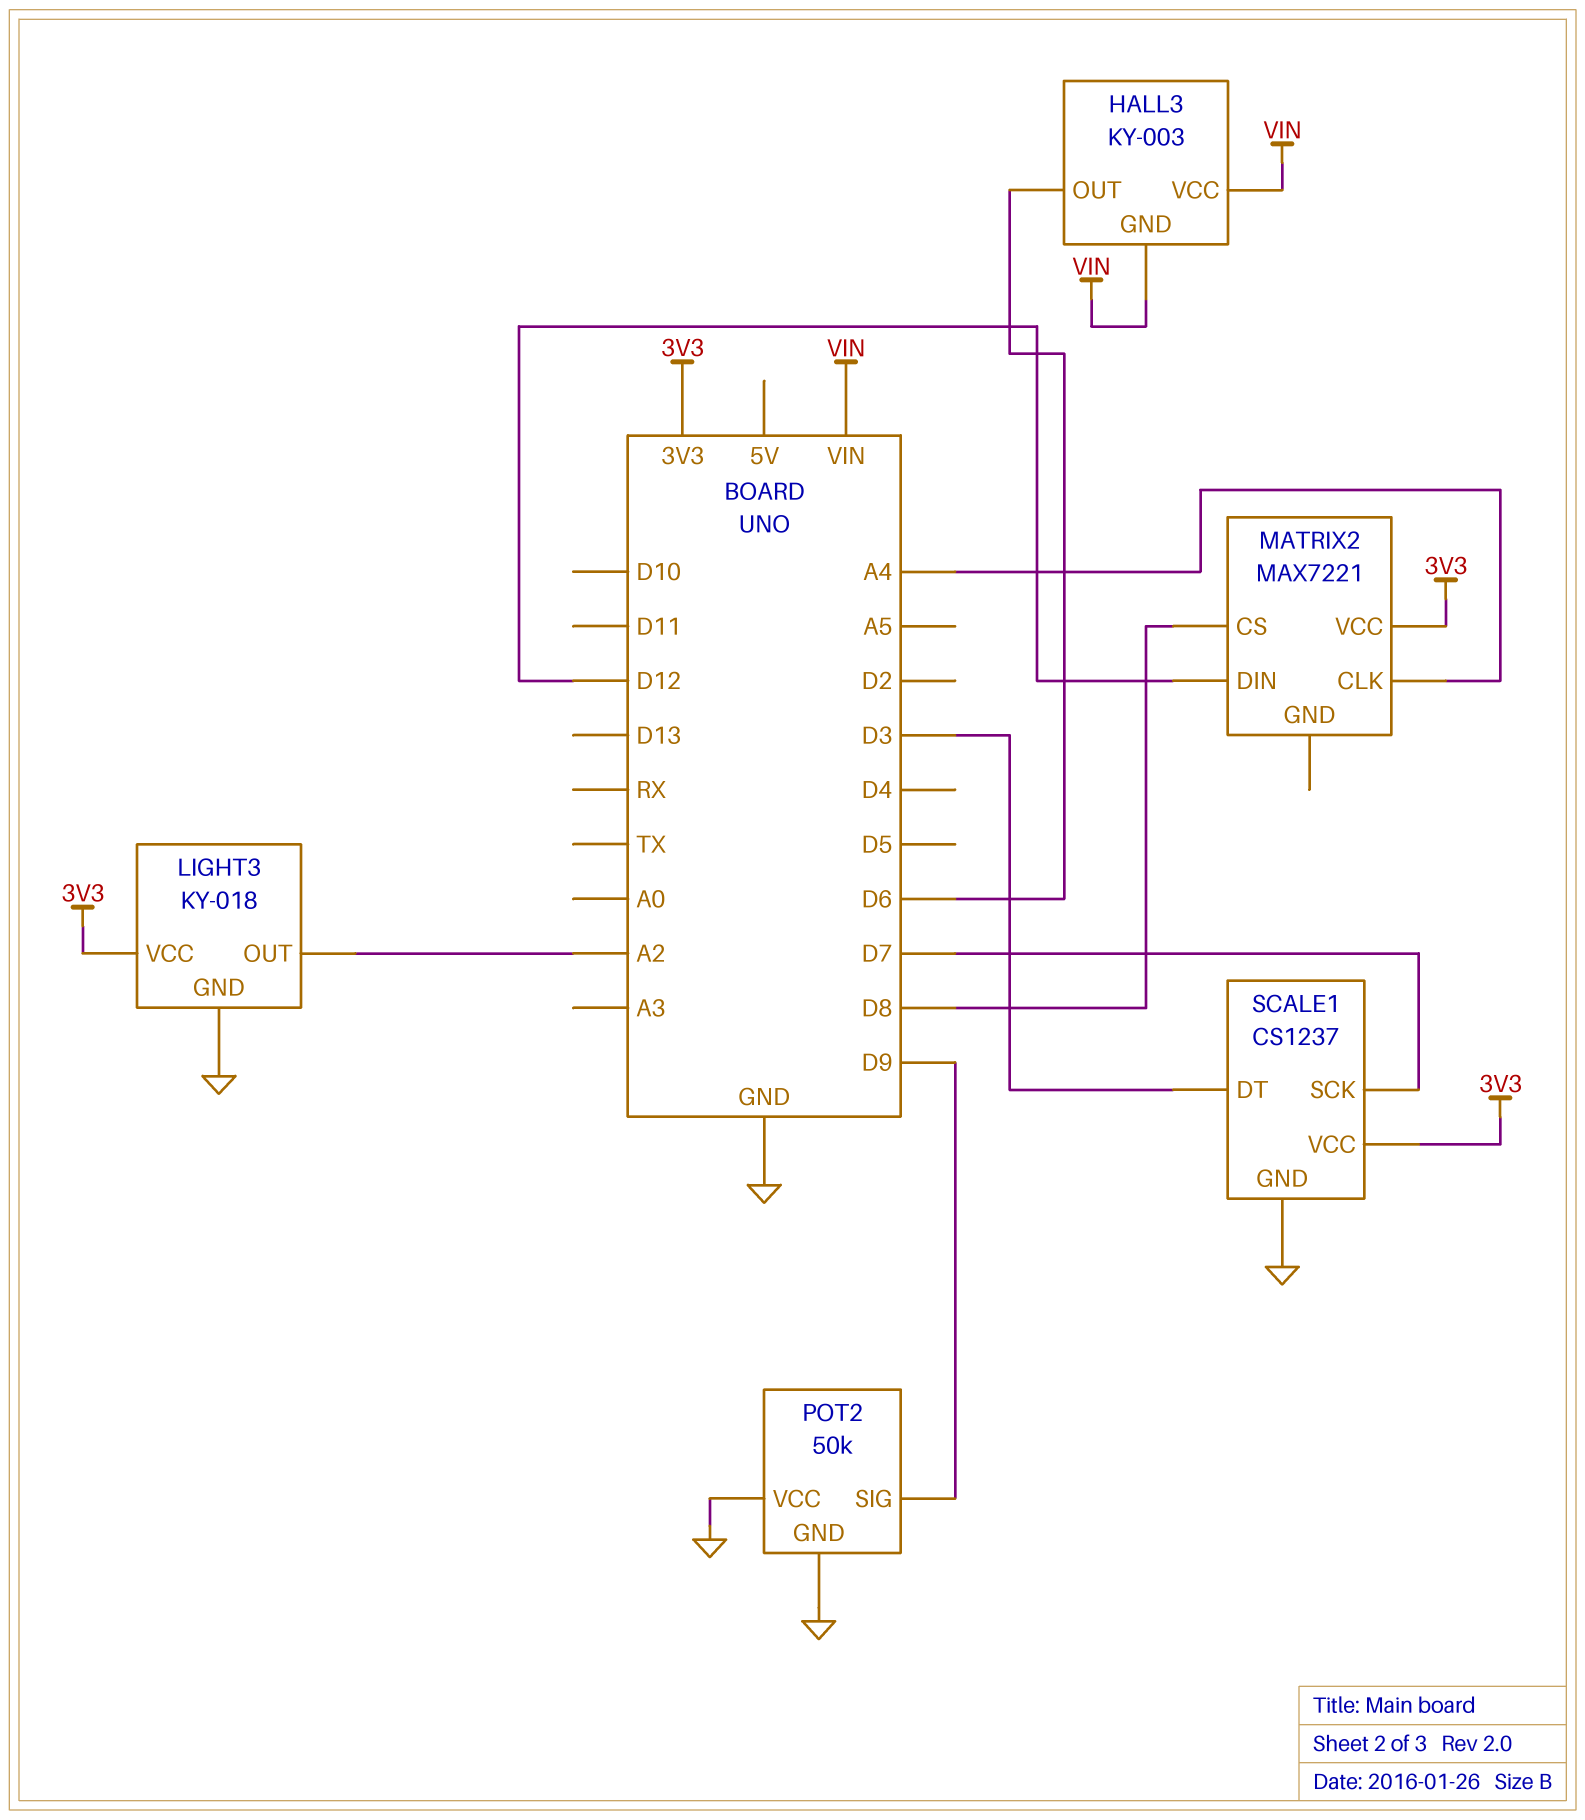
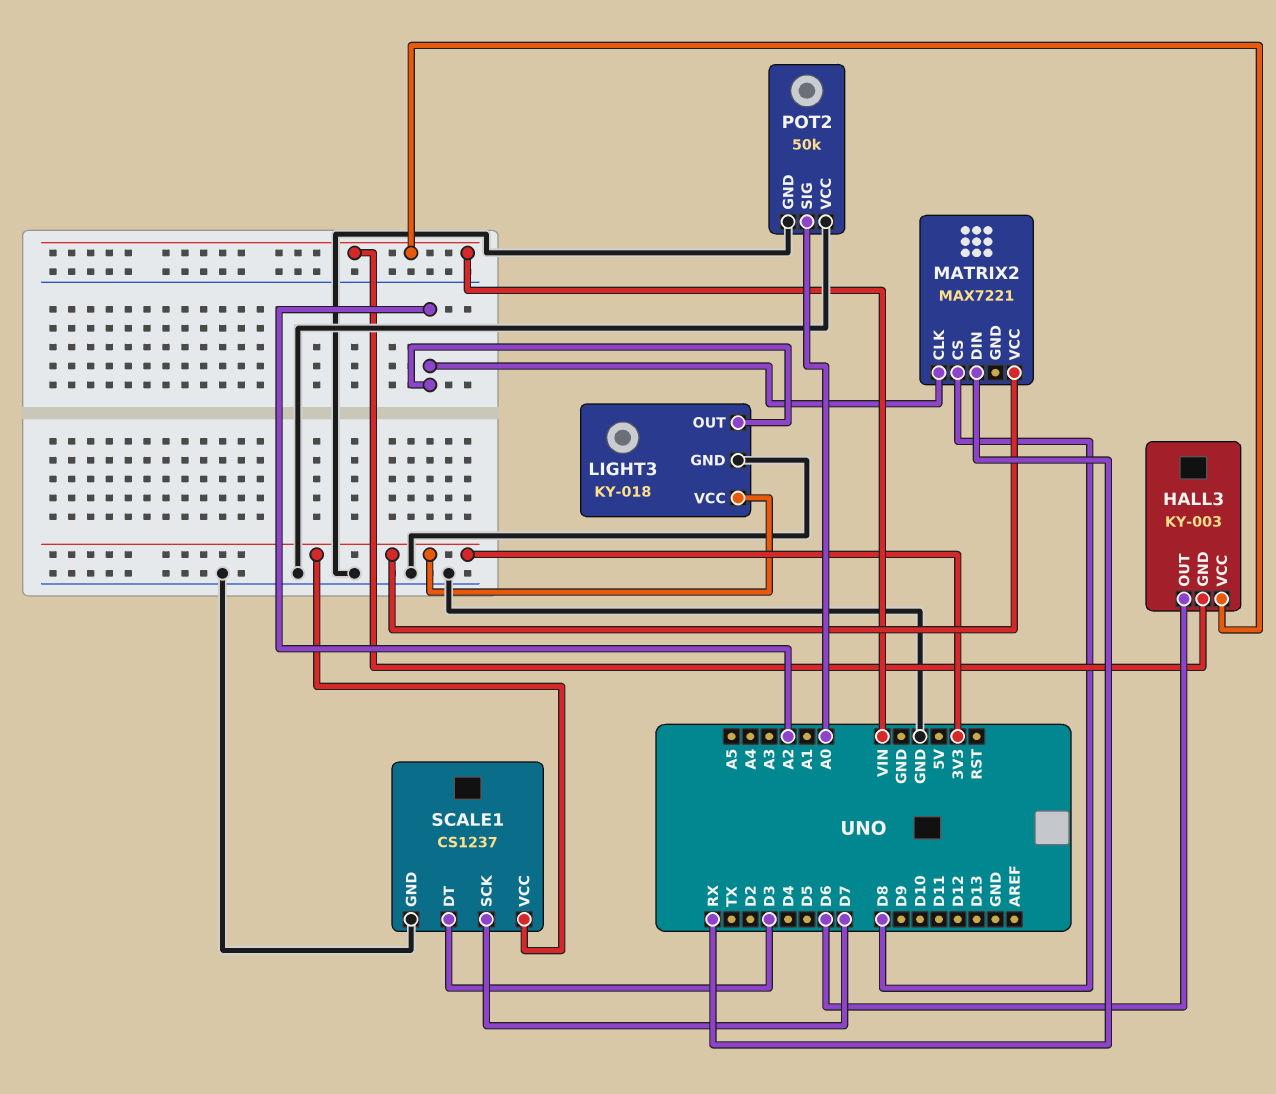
MATRIX2 pin CLK: A4 -> A2
MATRIX2 pin DIN: D12 -> RX
POT2 pin SIG: D9 -> A0

